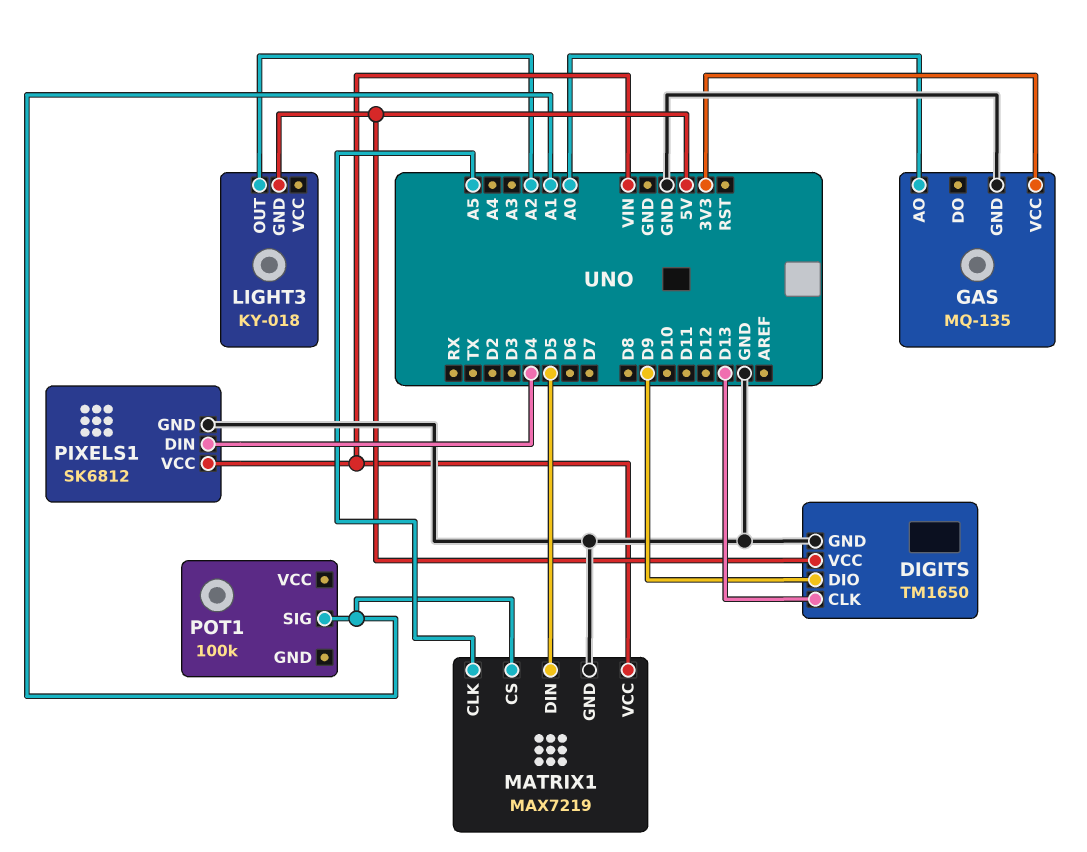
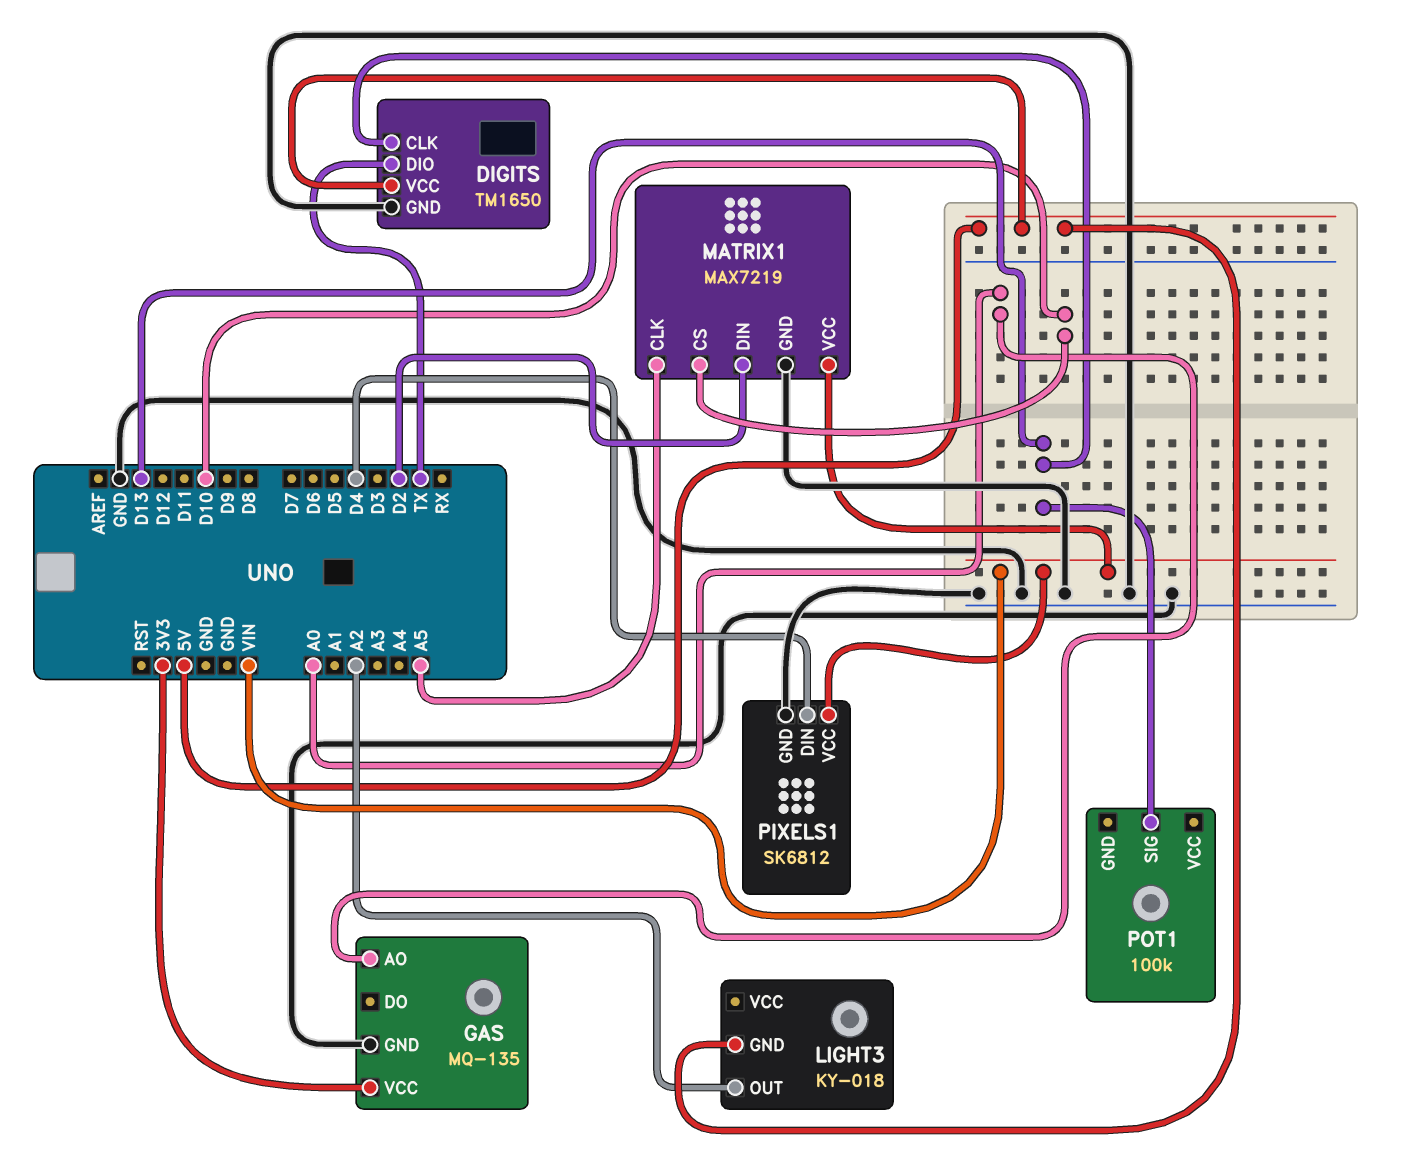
DIGITS pin DIO: D9 -> TX
MATRIX1 pin CS: A1 -> D10
MATRIX1 pin DIN: D5 -> D2
POT1 pin SIG: A1 -> D13

